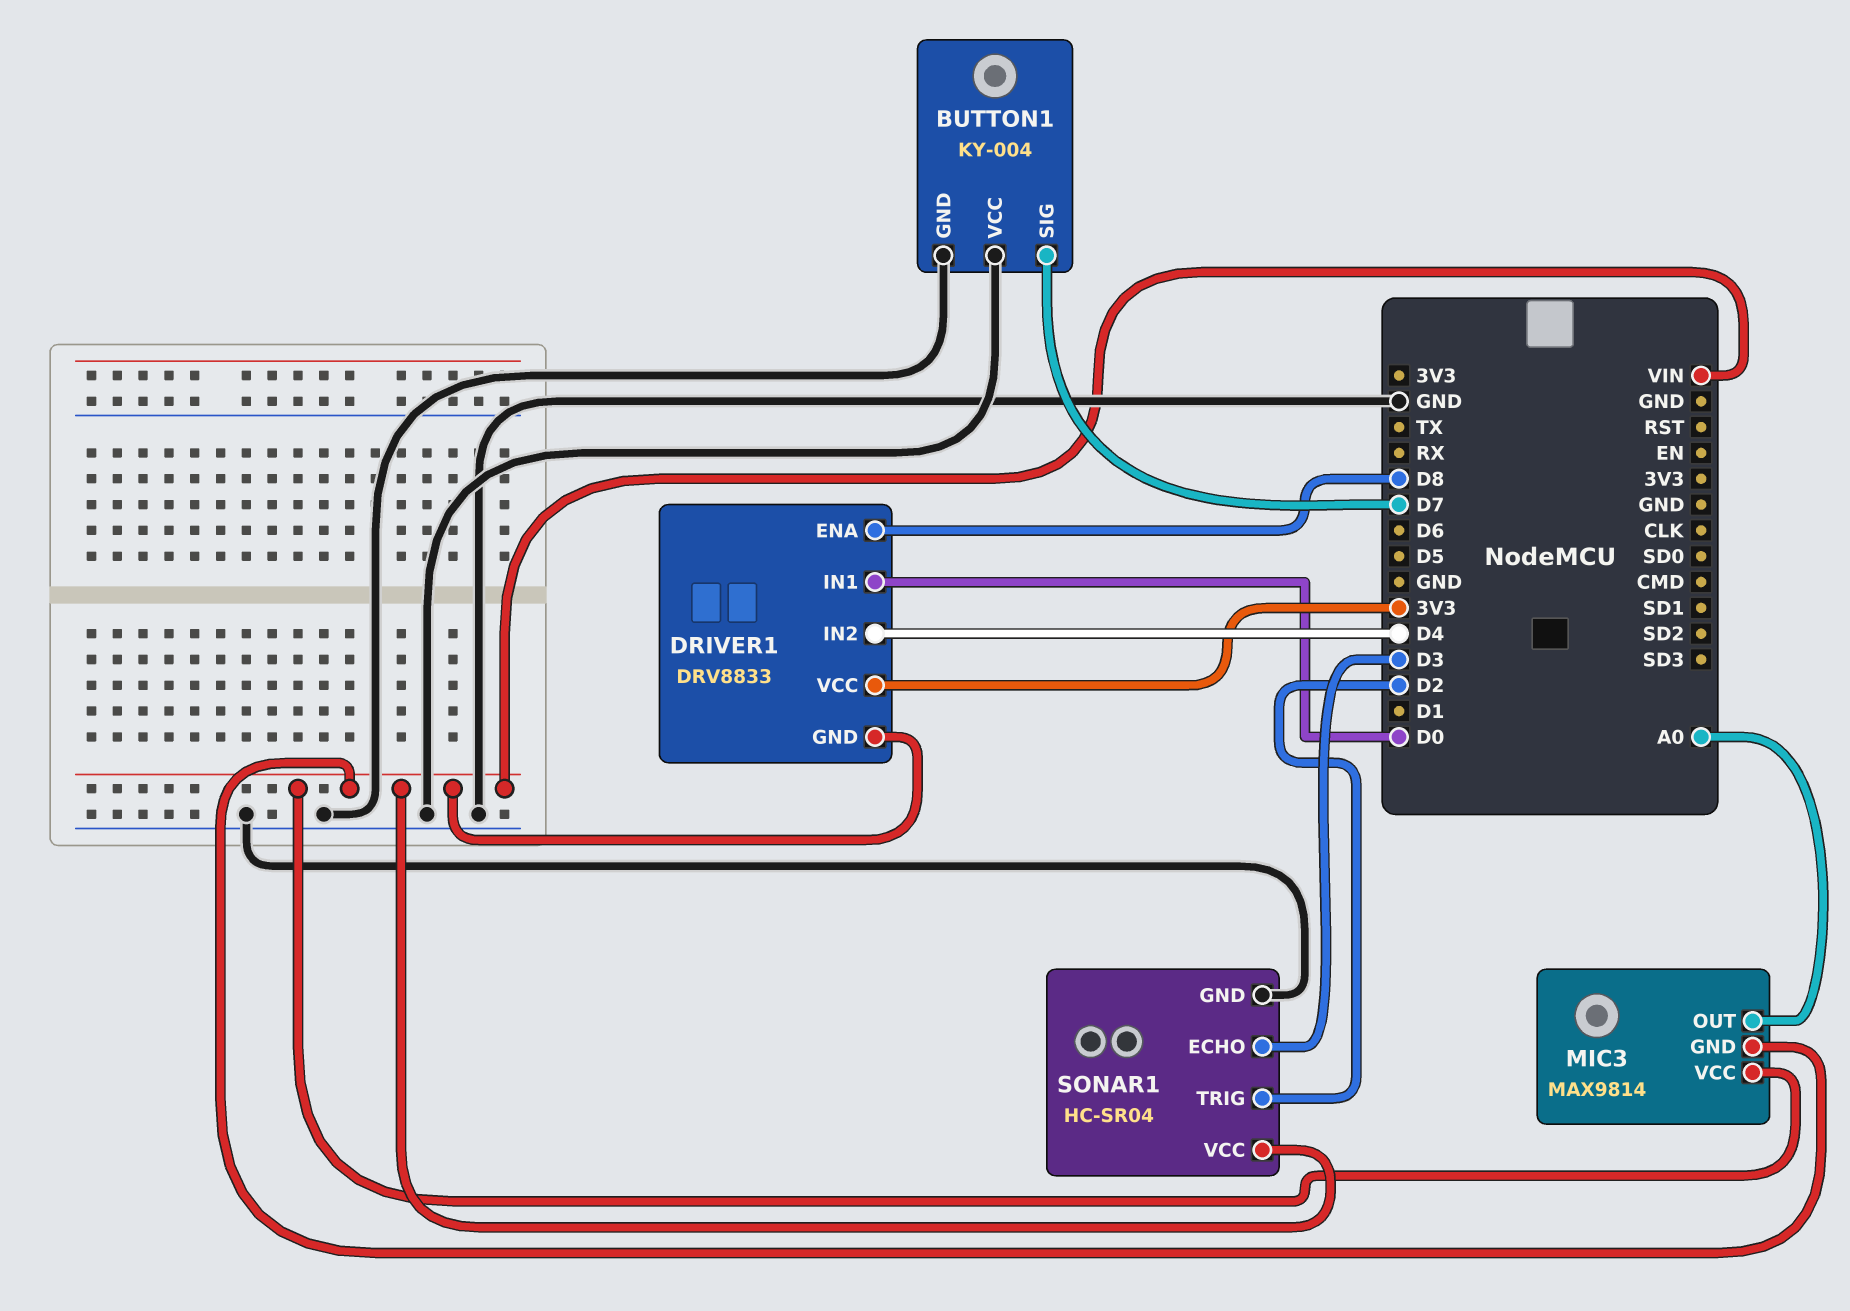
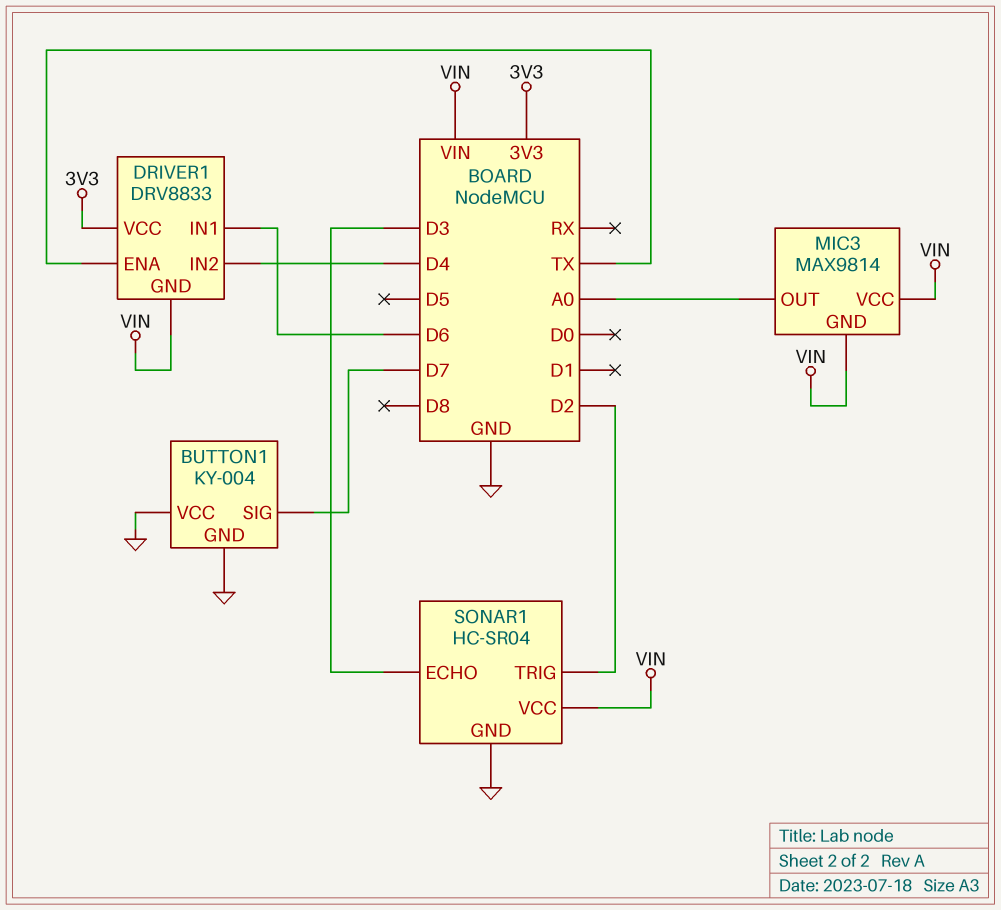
DRIVER1 pin ENA: D8 -> TX
DRIVER1 pin IN1: D0 -> D6

